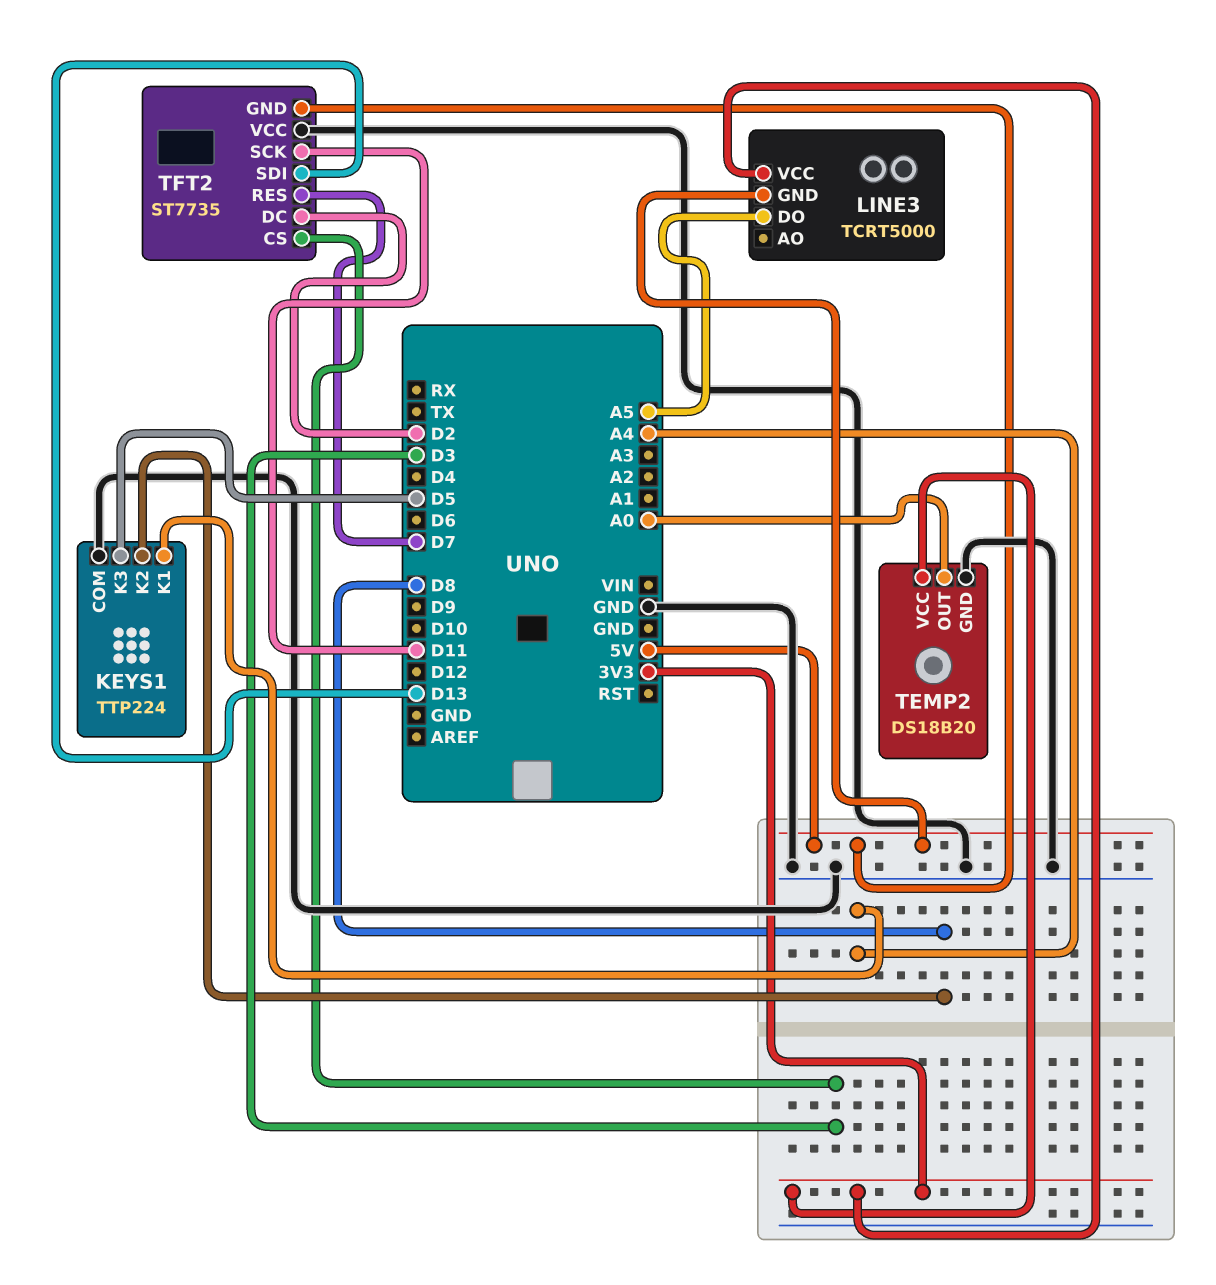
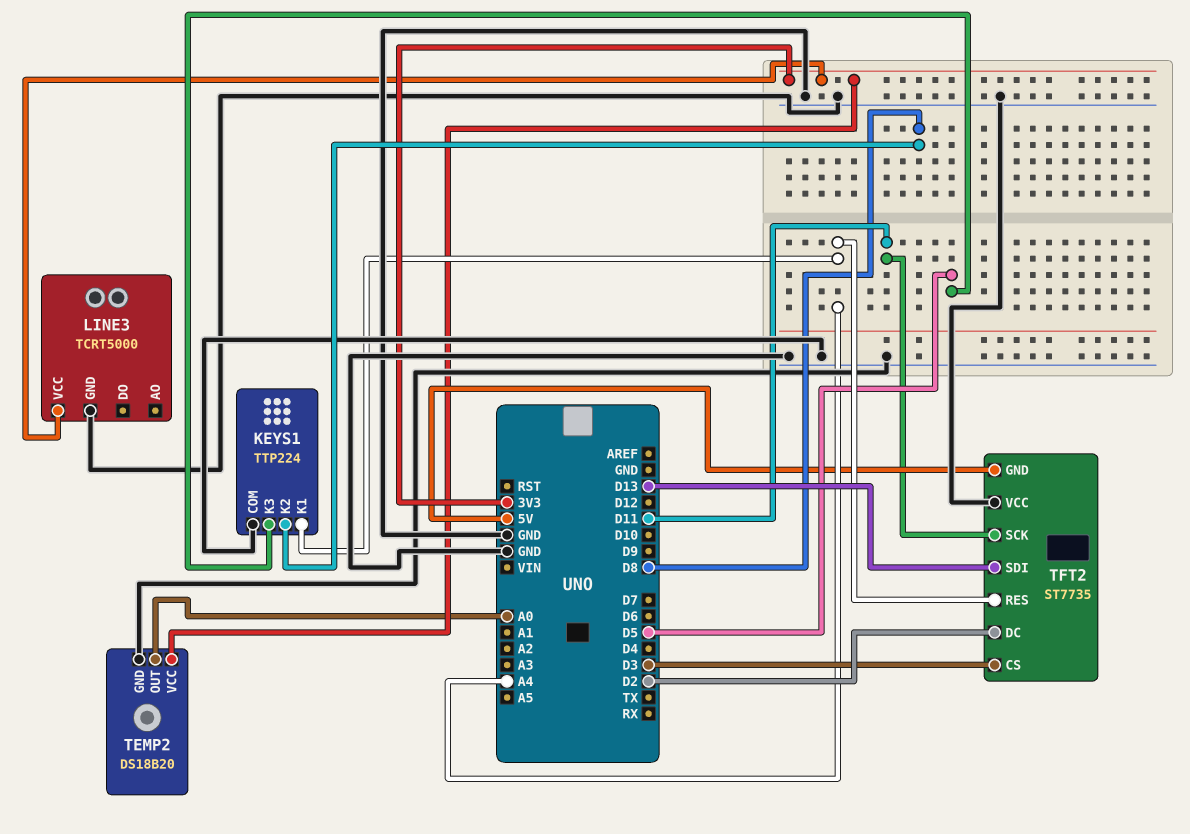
LINE3 pin DO: A5 -> none
LINE3 pin GND: 5V -> GND
TFT2 pin RES: D7 -> A4

